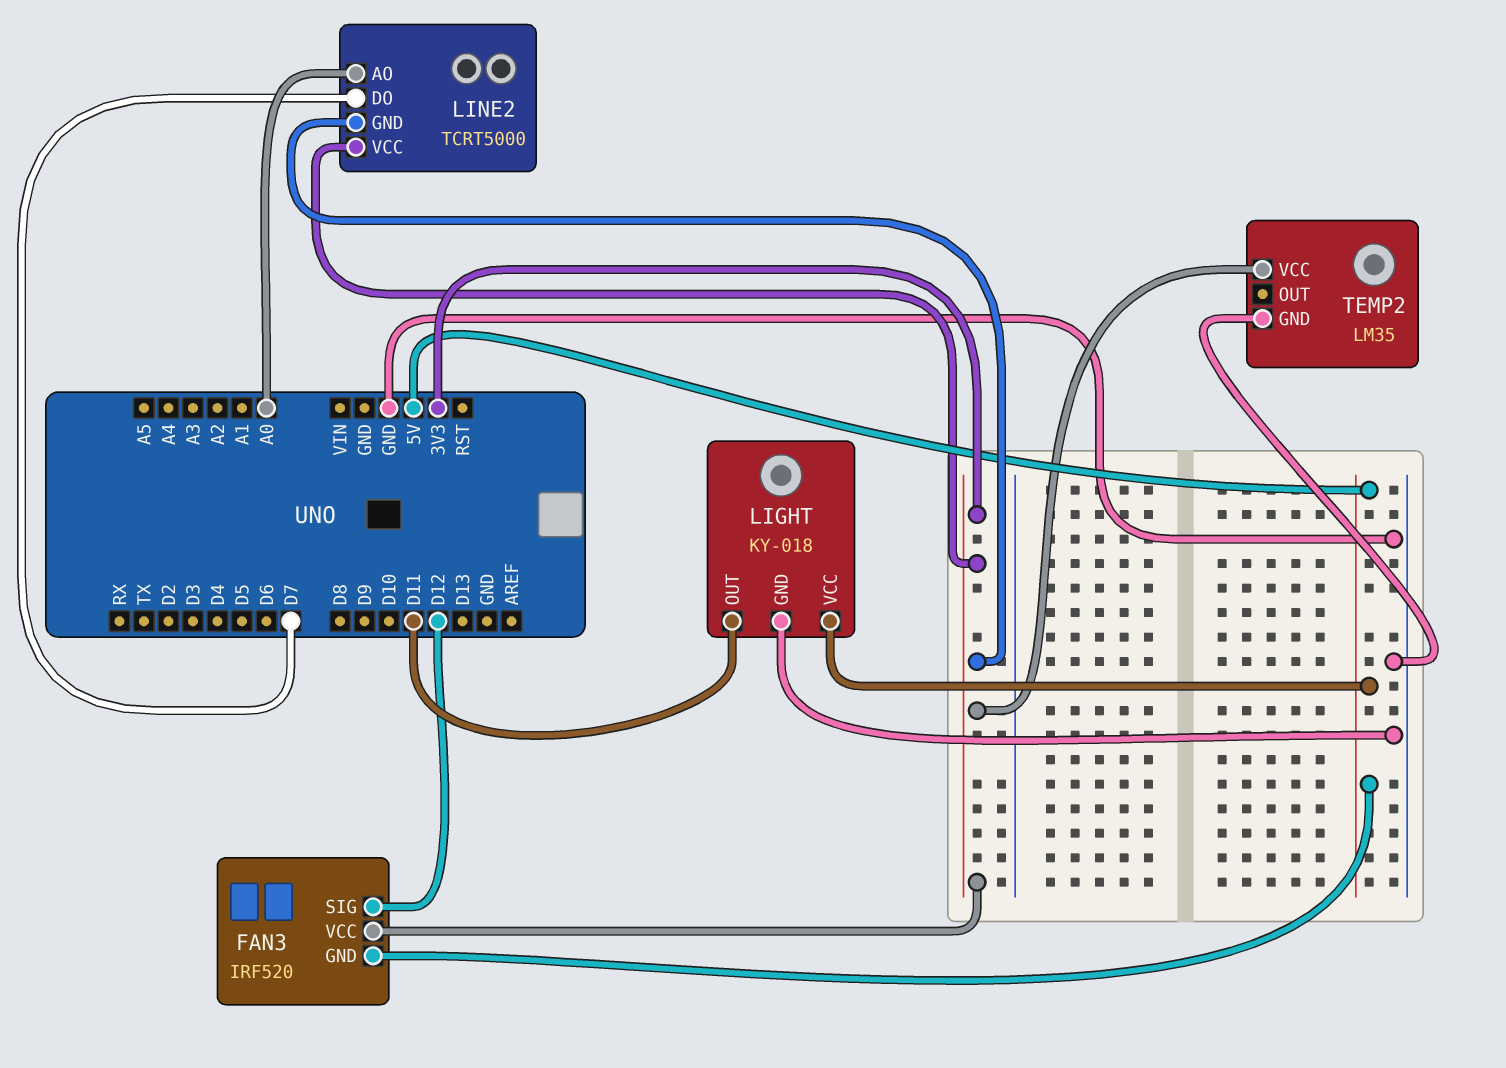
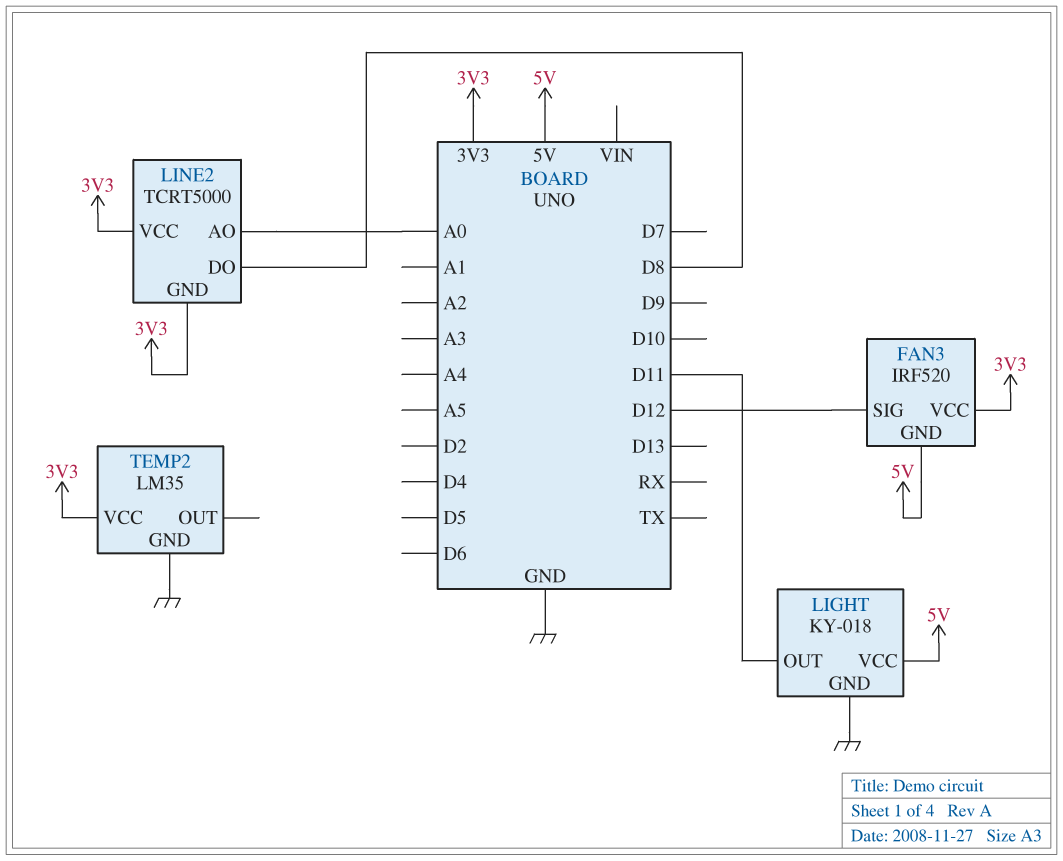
LINE2 pin DO: D7 -> D8

